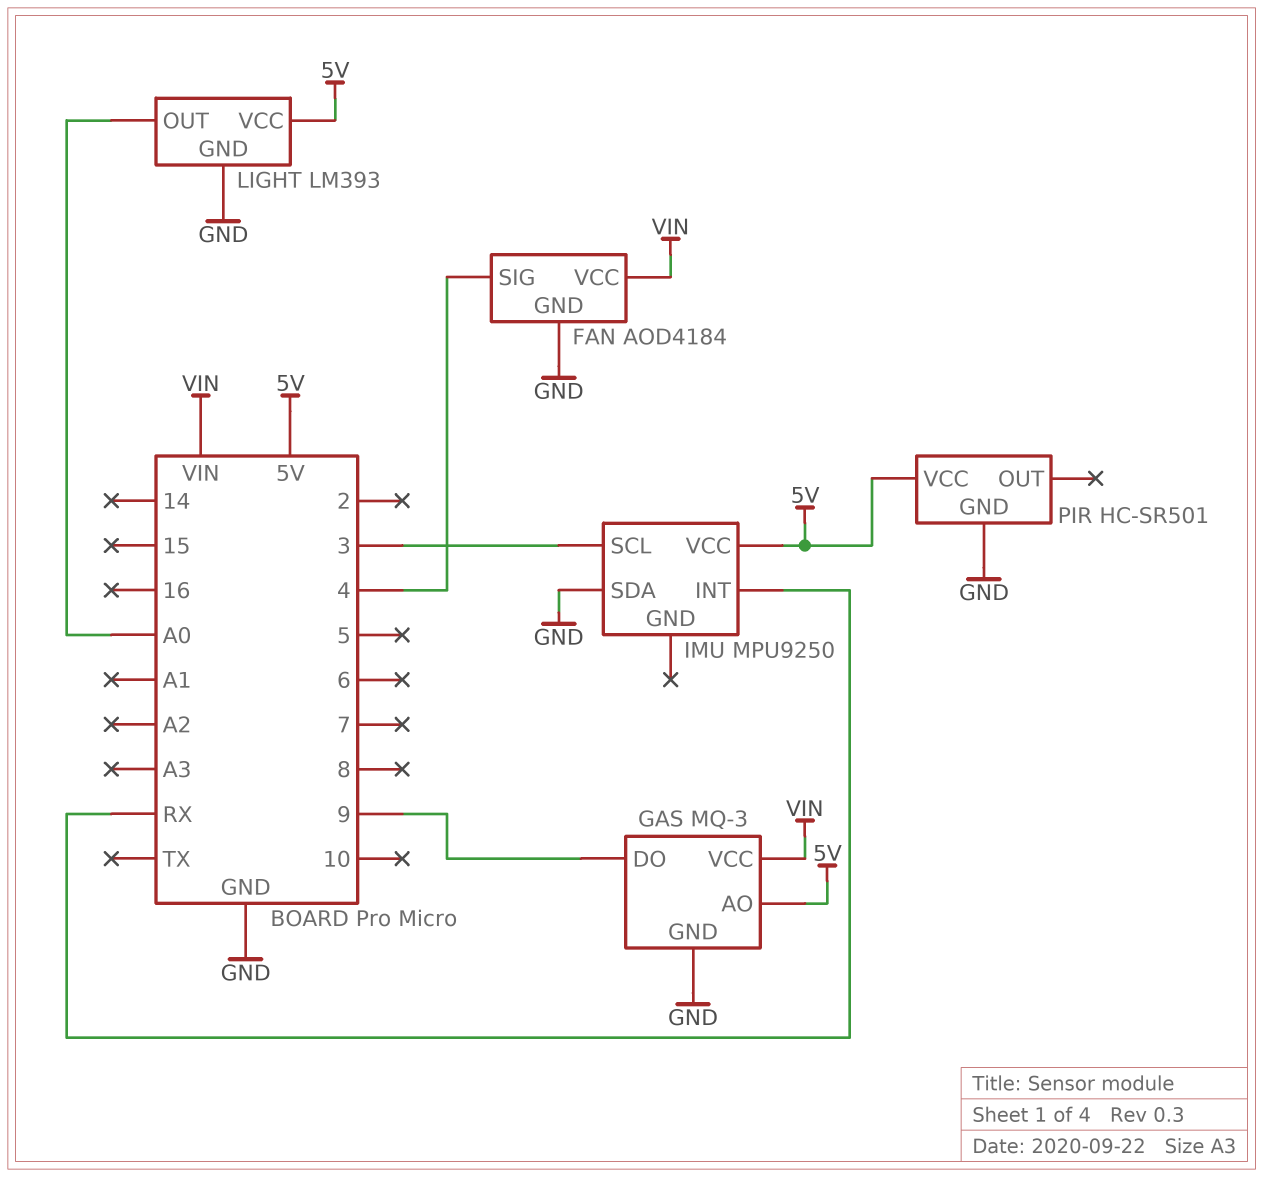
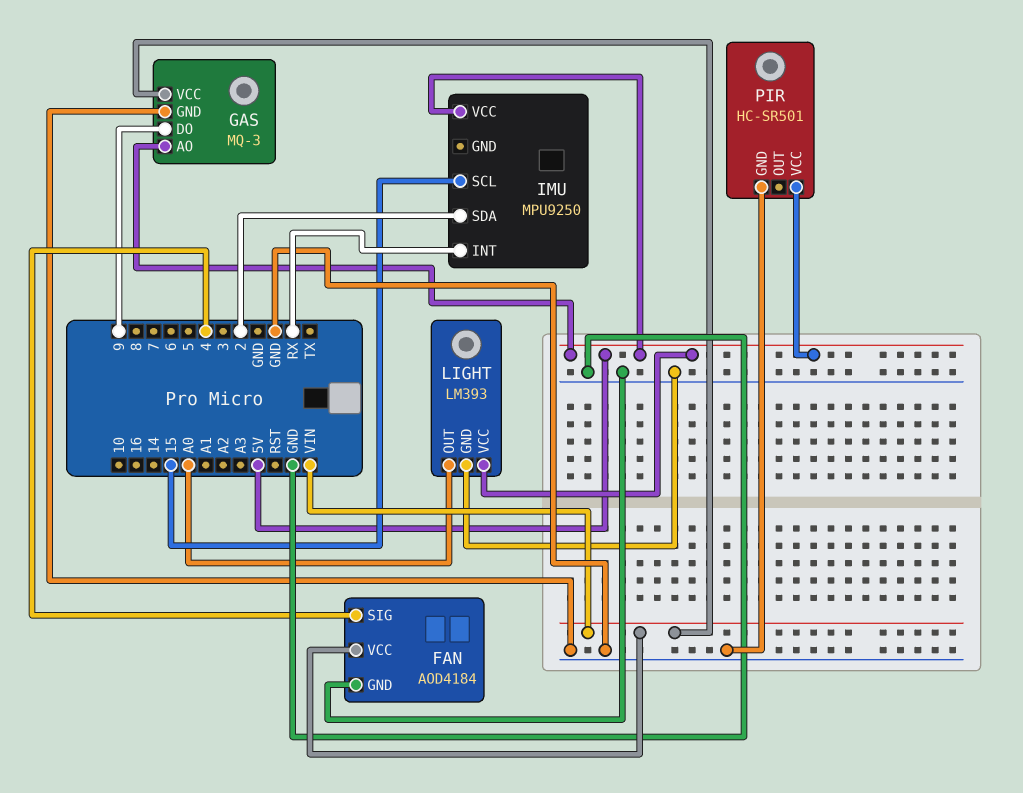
IMU pin SCL: 3 -> 15
IMU pin SDA: GND -> 2

